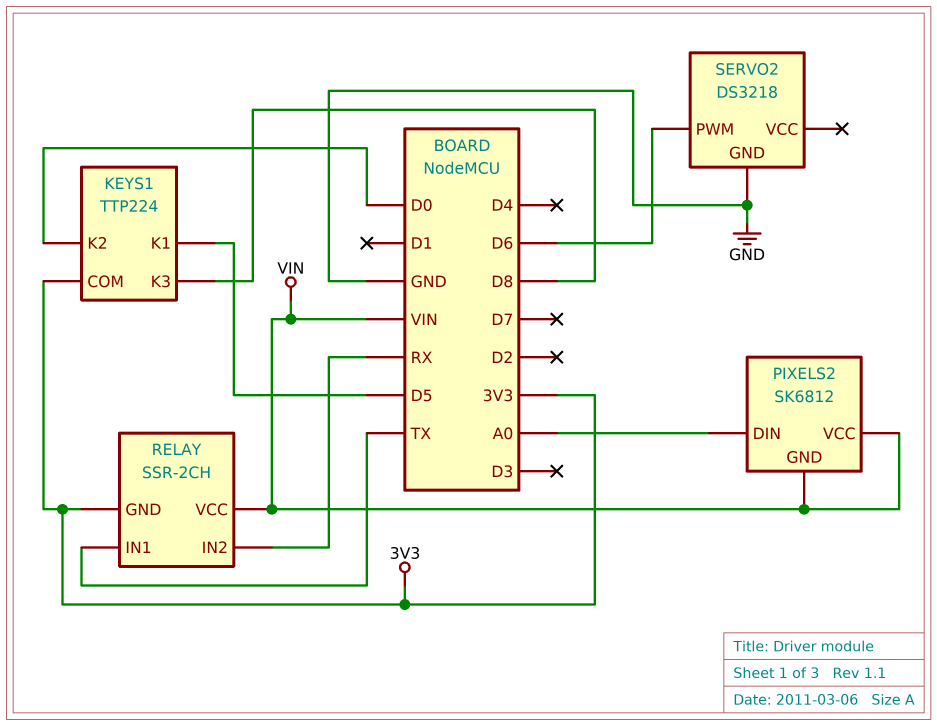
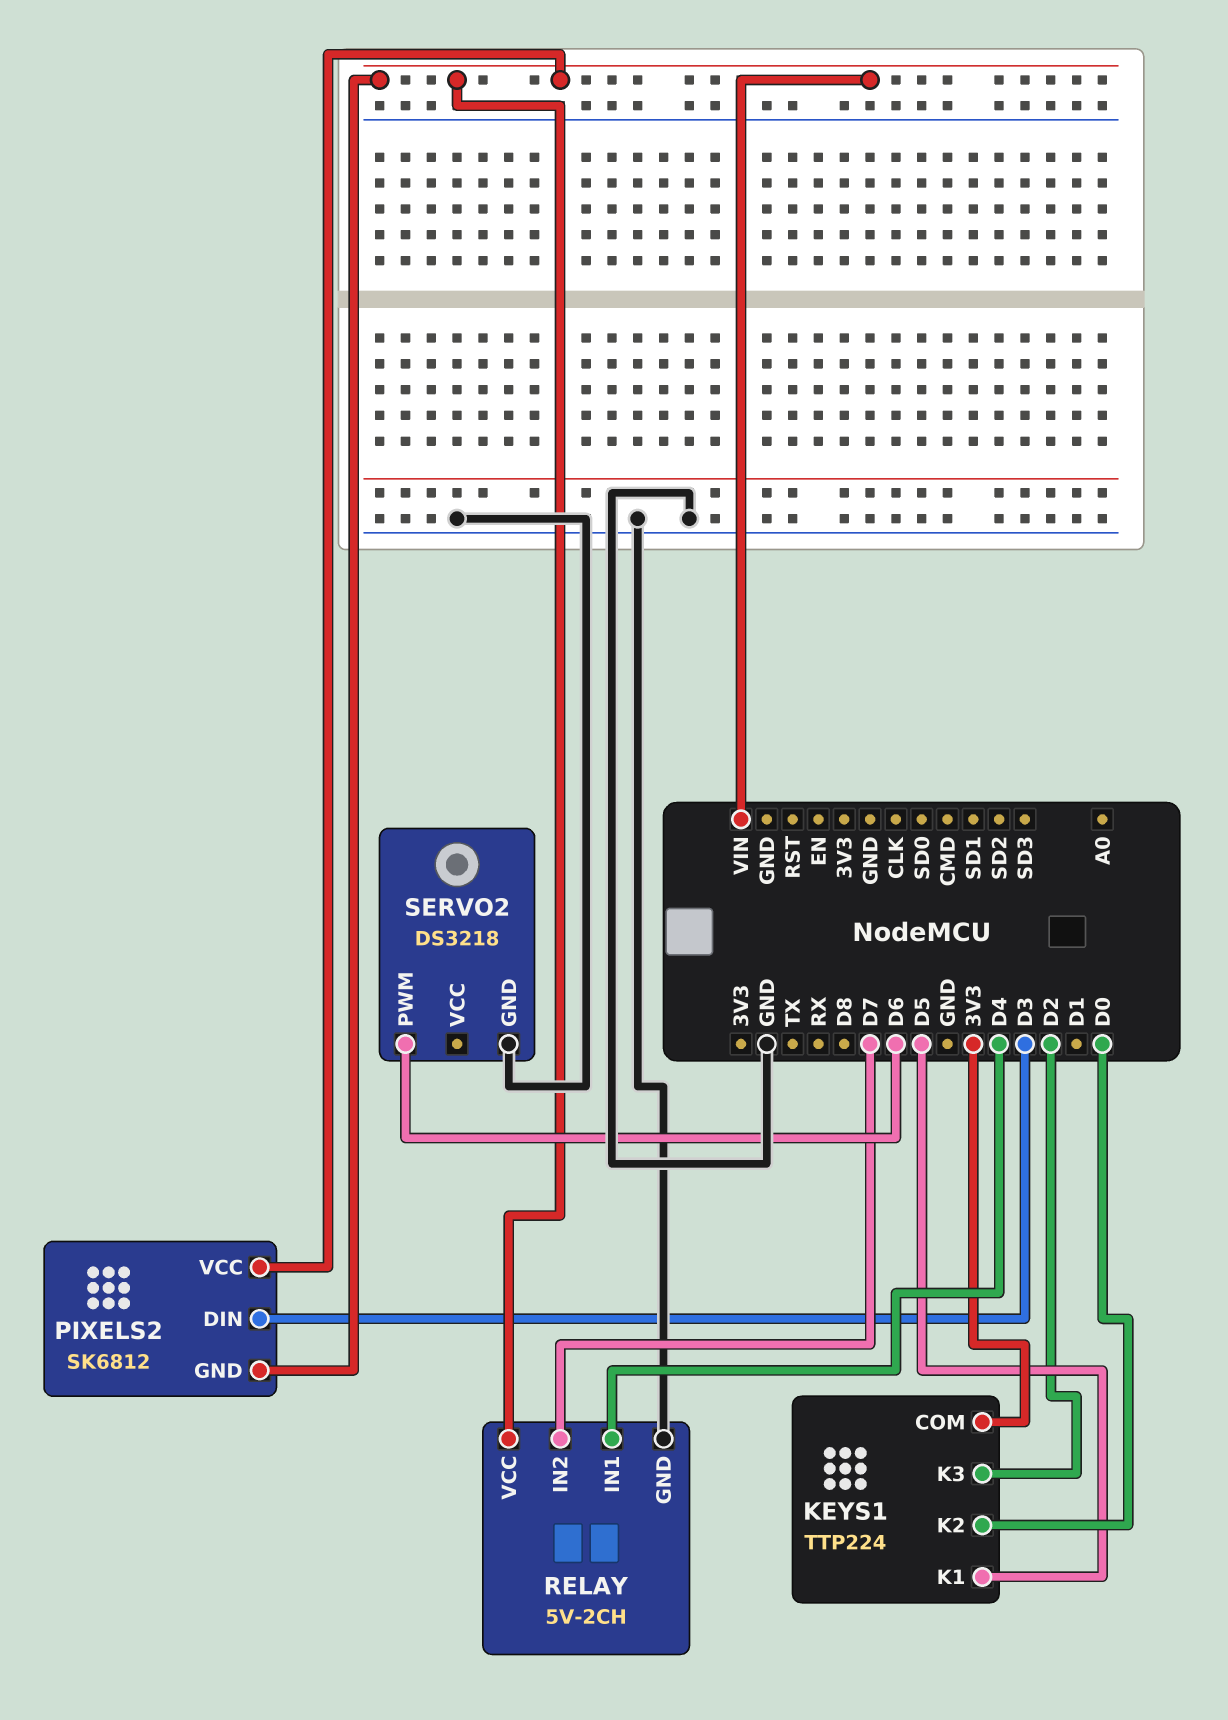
KEYS1 pin K3: D8 -> D2
PIXELS2 pin DIN: A0 -> D3
RELAY: SSR-2CH -> 5V-2CH
RELAY pin GND: 3V3 -> GND
RELAY pin IN1: TX -> D4
RELAY pin IN2: RX -> D7

